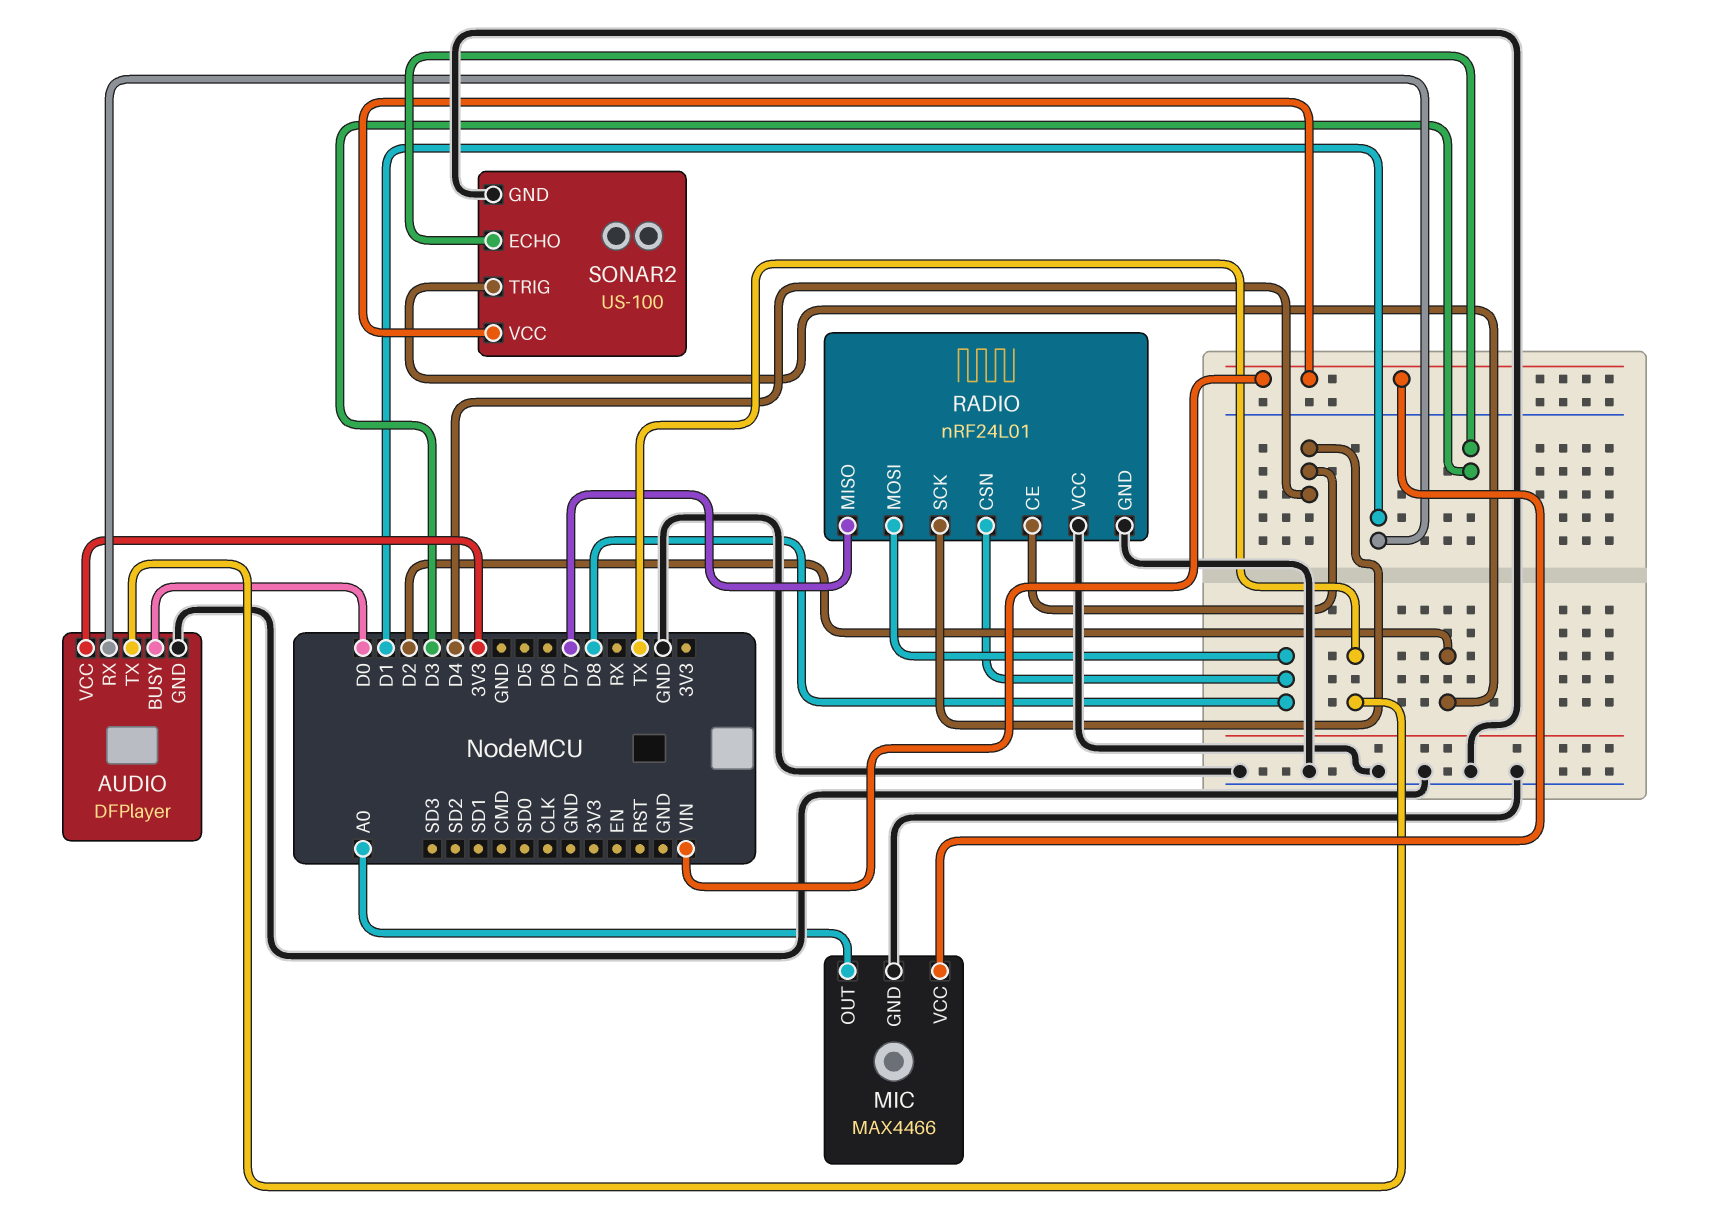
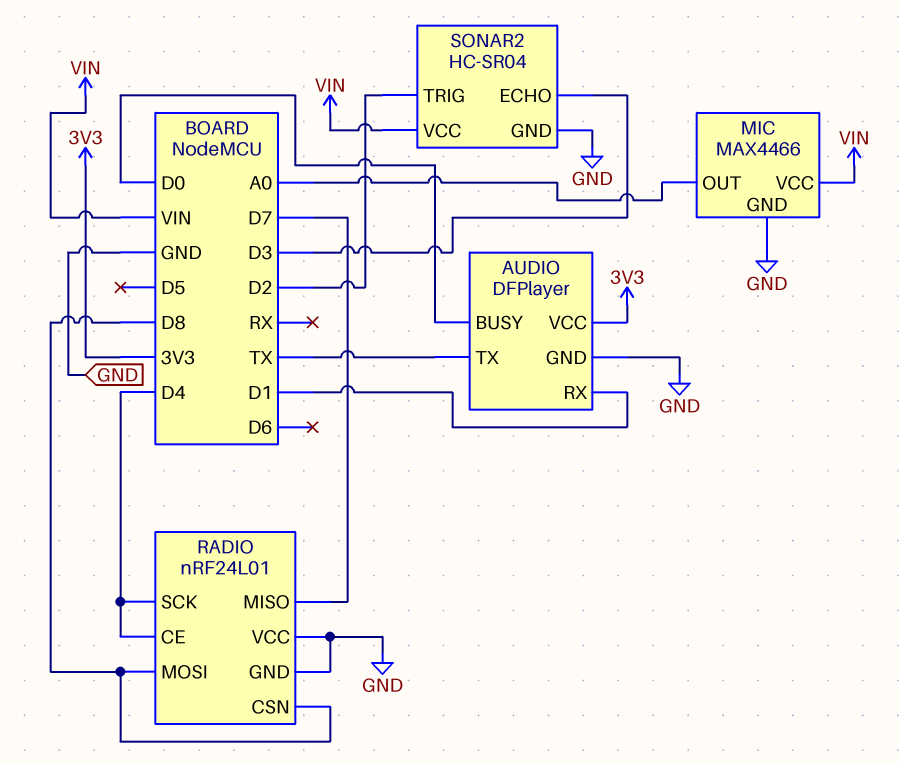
SONAR2: US-100 -> HC-SR04

